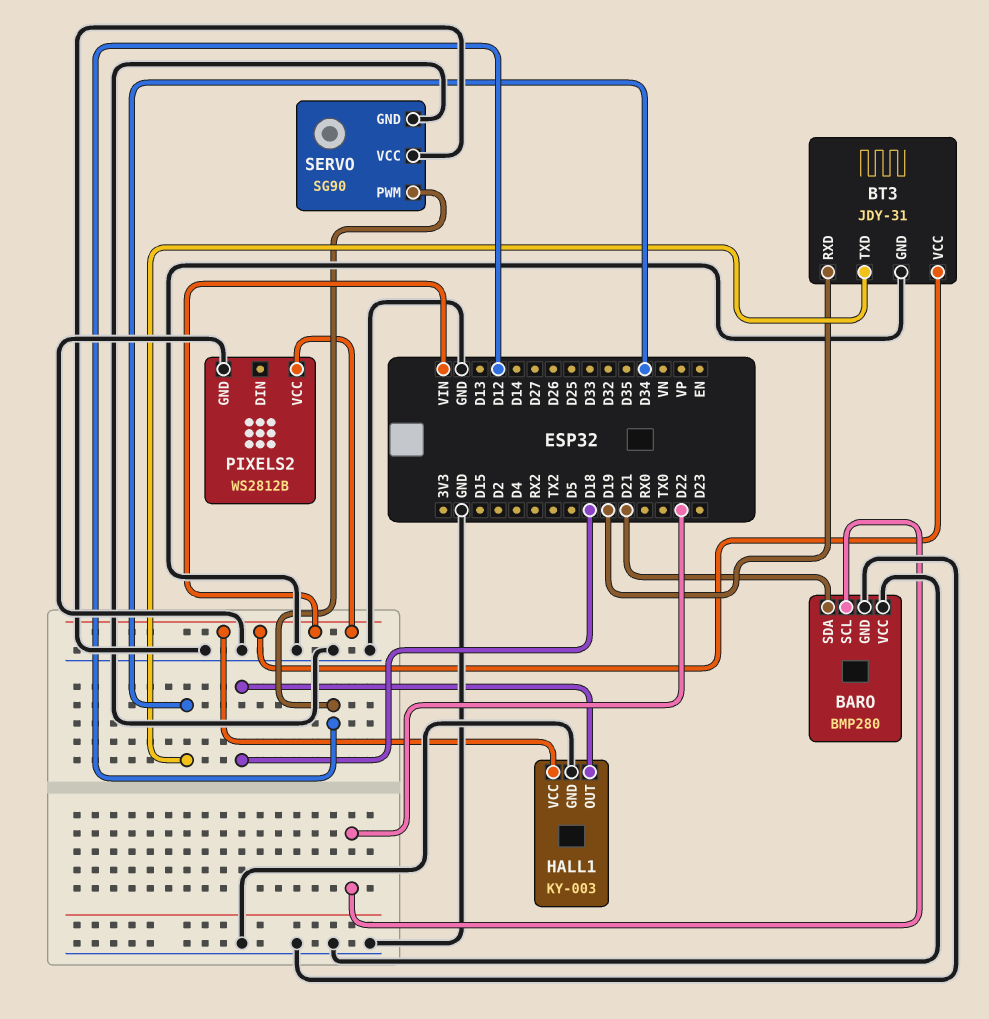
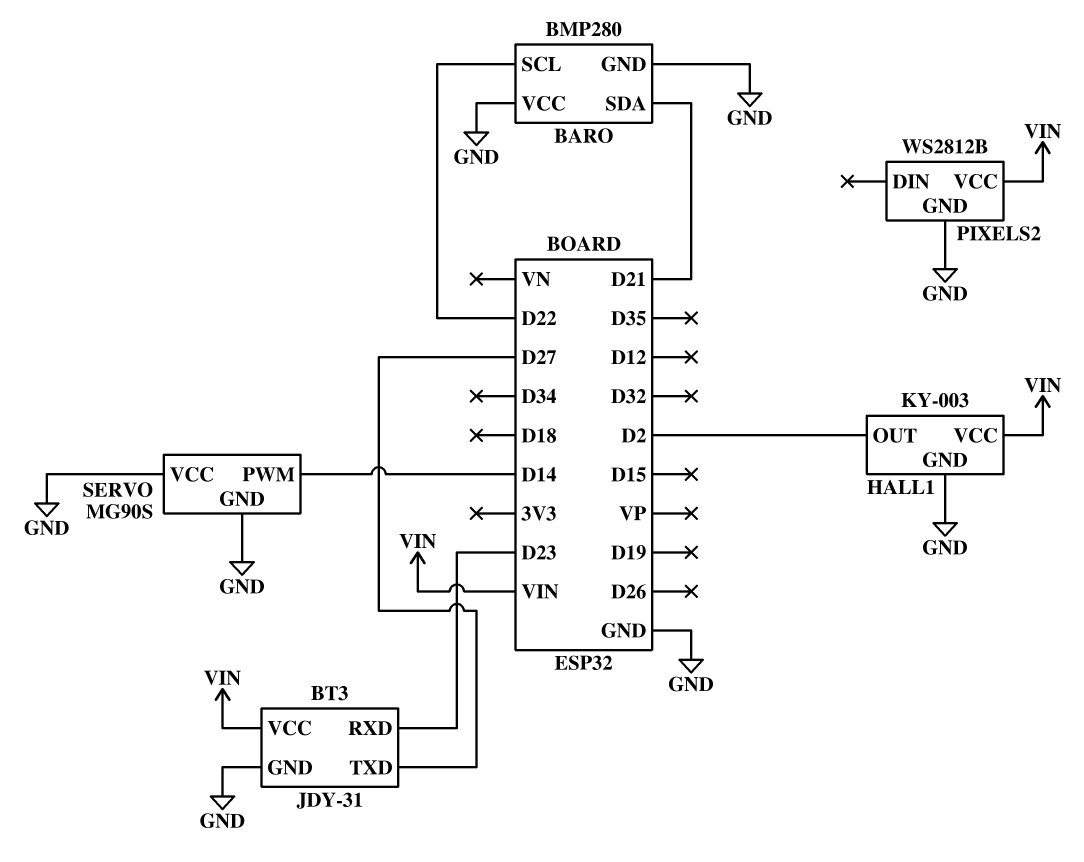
BT3 pin RXD: D19 -> D23
BT3 pin TXD: D34 -> D27
HALL1 pin OUT: D18 -> D2
SERVO: SG90 -> MG90S
SERVO pin PWM: D12 -> D14

